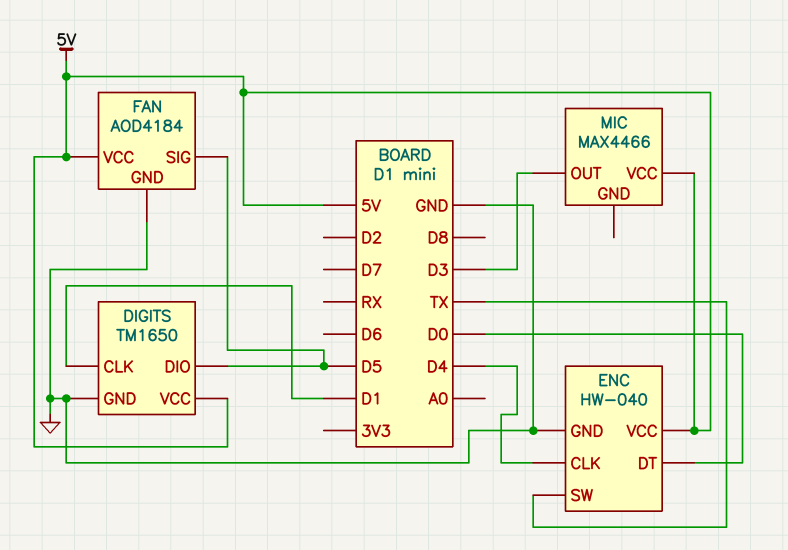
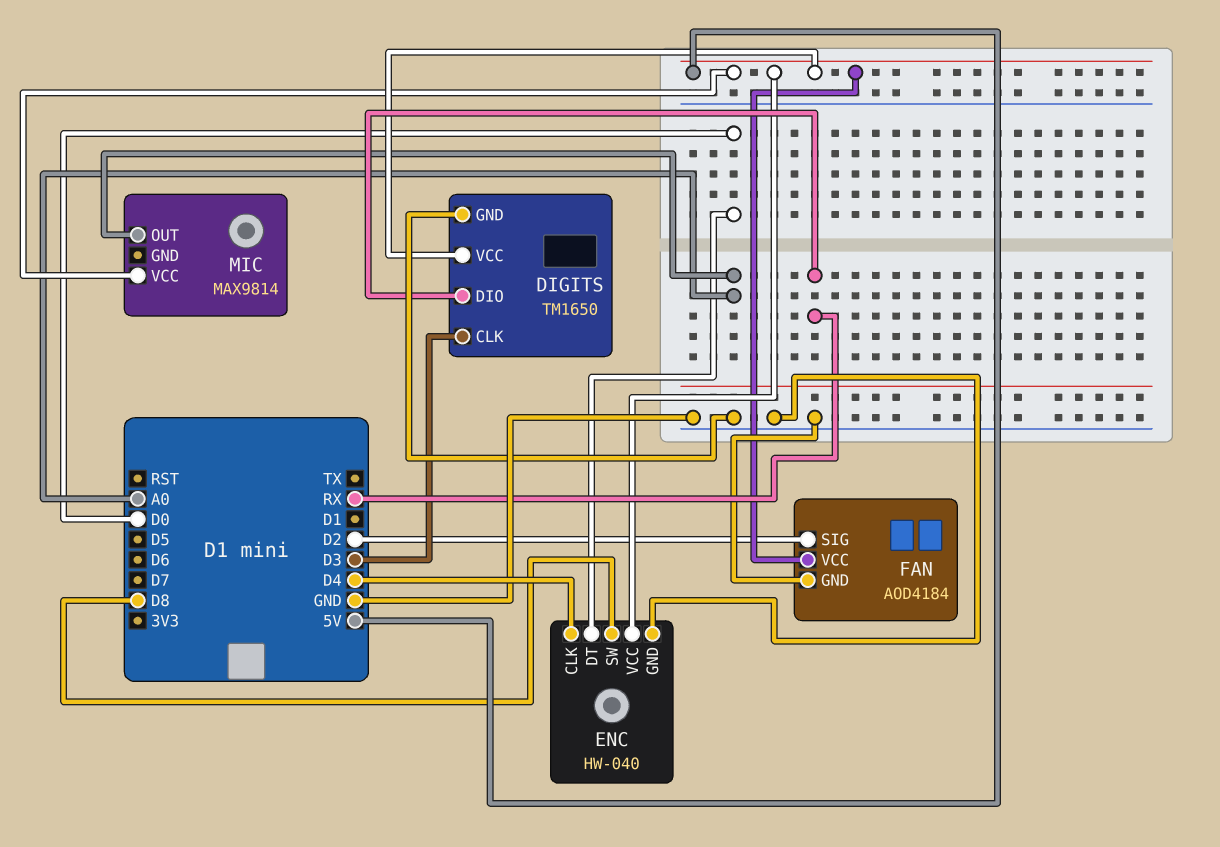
DIGITS pin CLK: D1 -> D3
DIGITS pin DIO: D5 -> RX
ENC pin SW: TX -> D8
FAN pin SIG: D5 -> D2
MIC: MAX4466 -> MAX9814
MIC pin OUT: D3 -> A0

